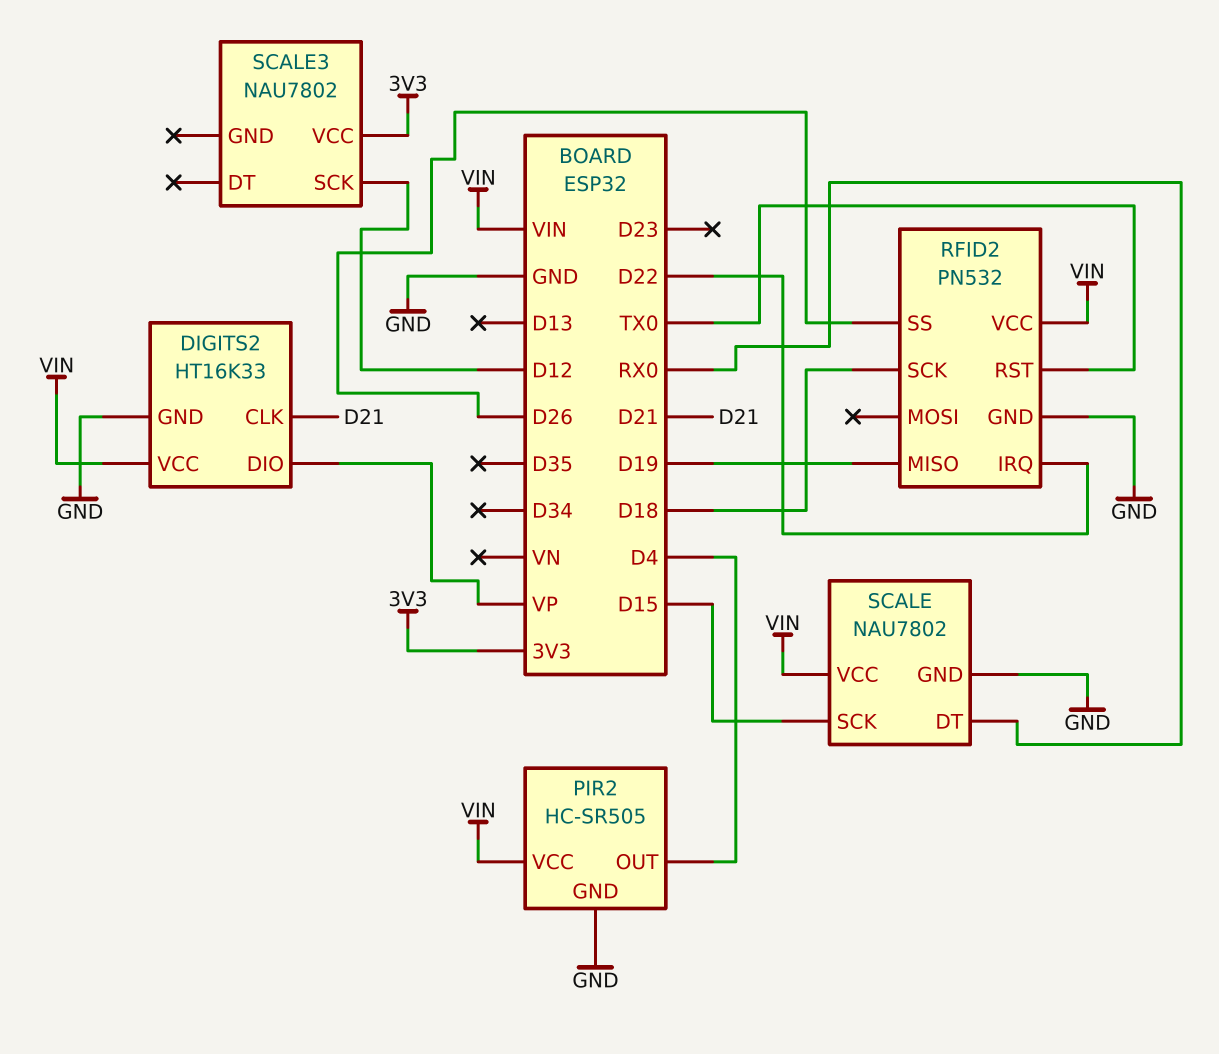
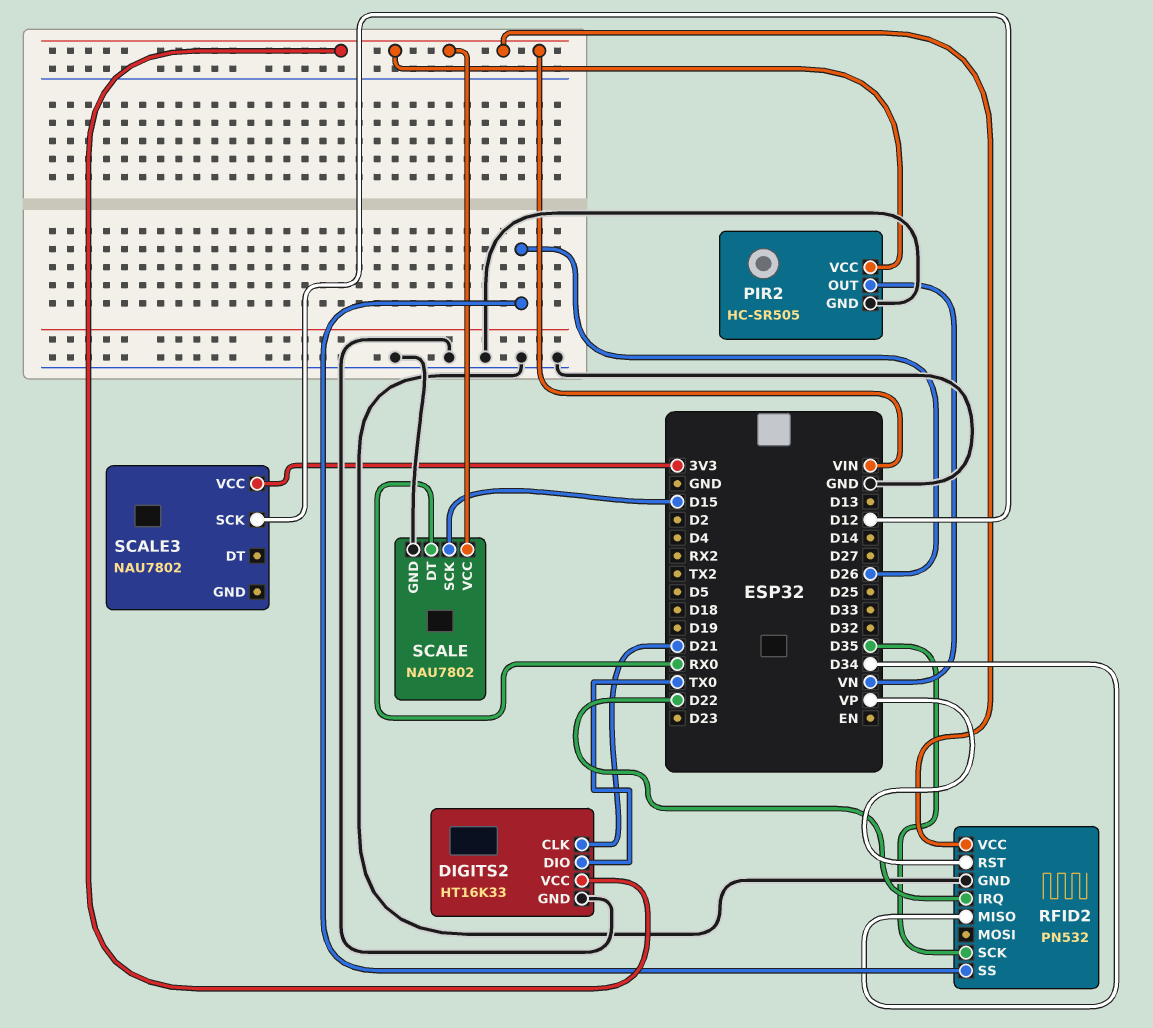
DIGITS2 pin DIO: VP -> TX0
PIR2 pin OUT: D4 -> VN
RFID2 pin MISO: D19 -> D34
RFID2 pin RST: TX0 -> VP
RFID2 pin SCK: D18 -> D35

